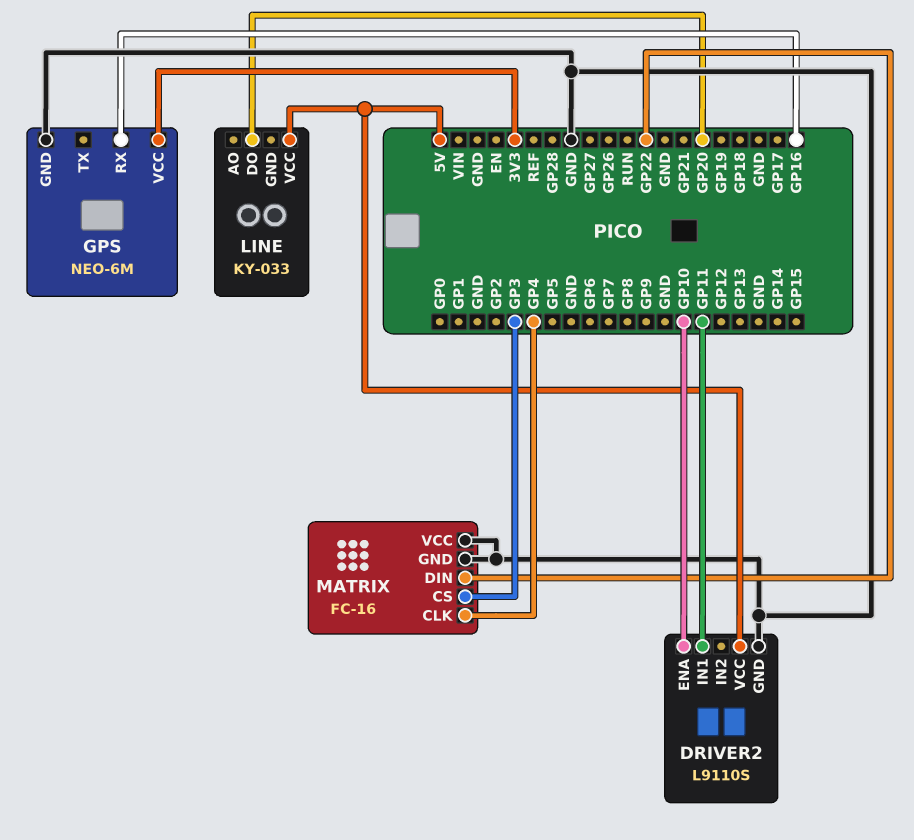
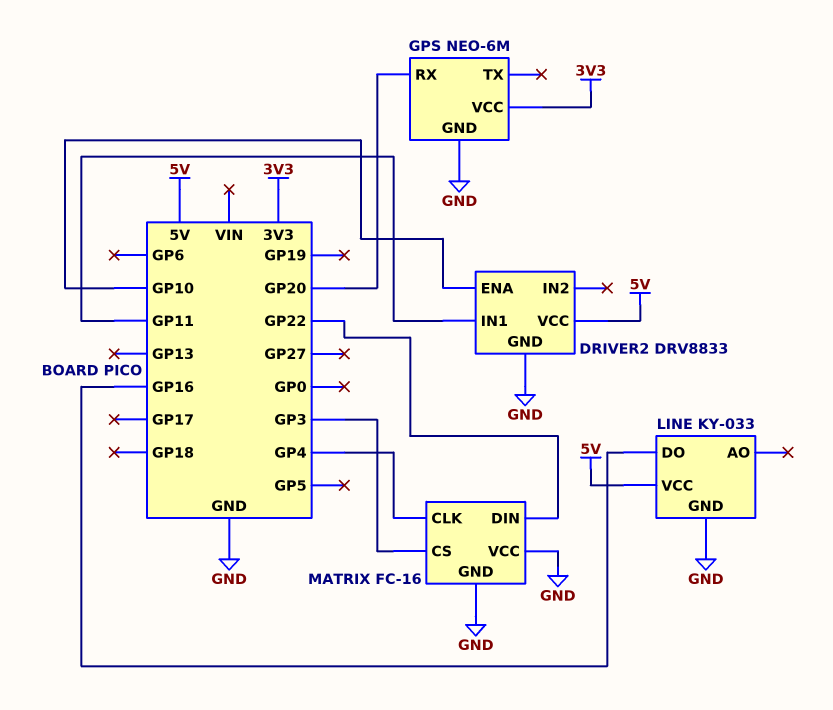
DRIVER2: L9110S -> DRV8833
GPS pin RX: GP16 -> GP20
LINE pin DO: GP20 -> GP16
LINE pin GND: none -> GND

